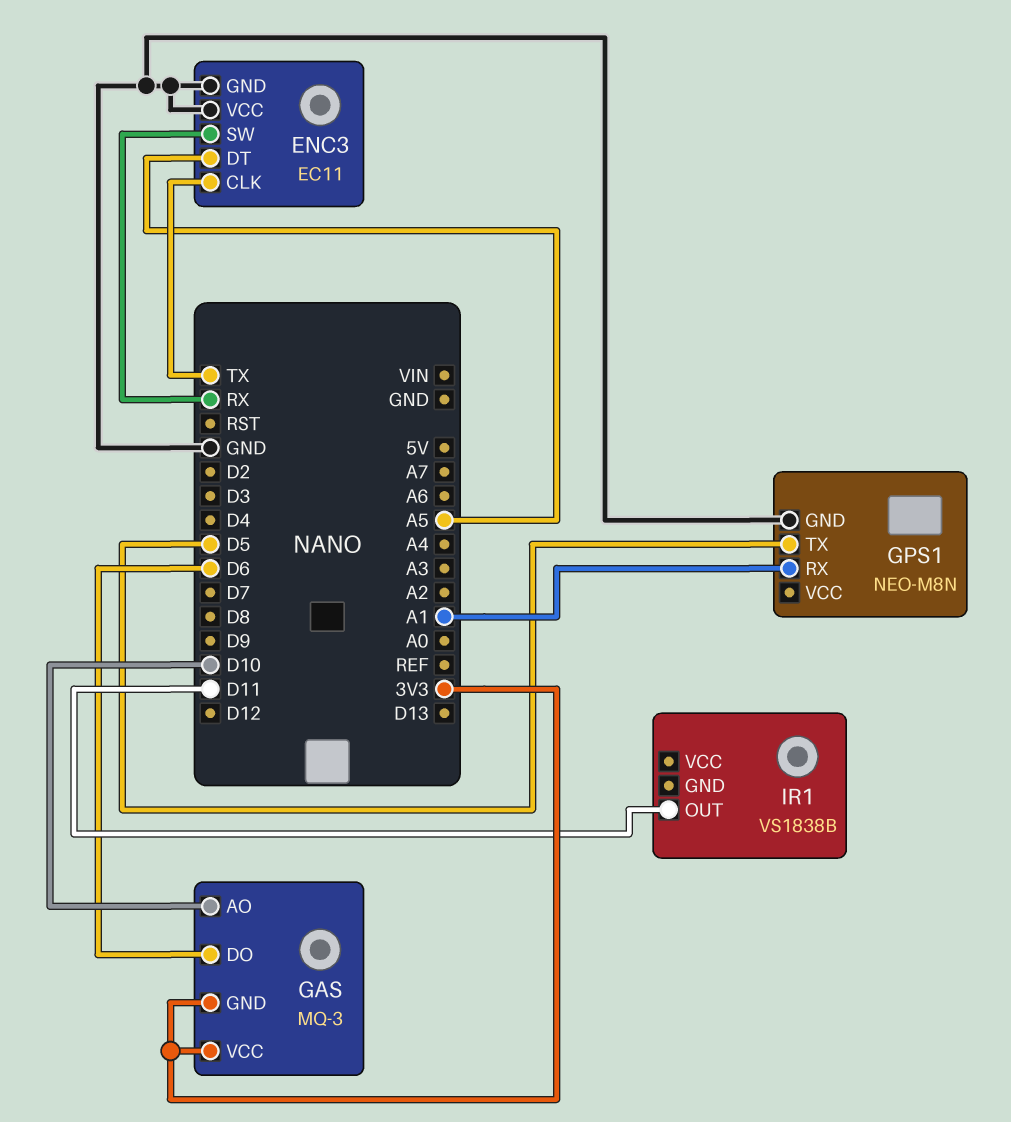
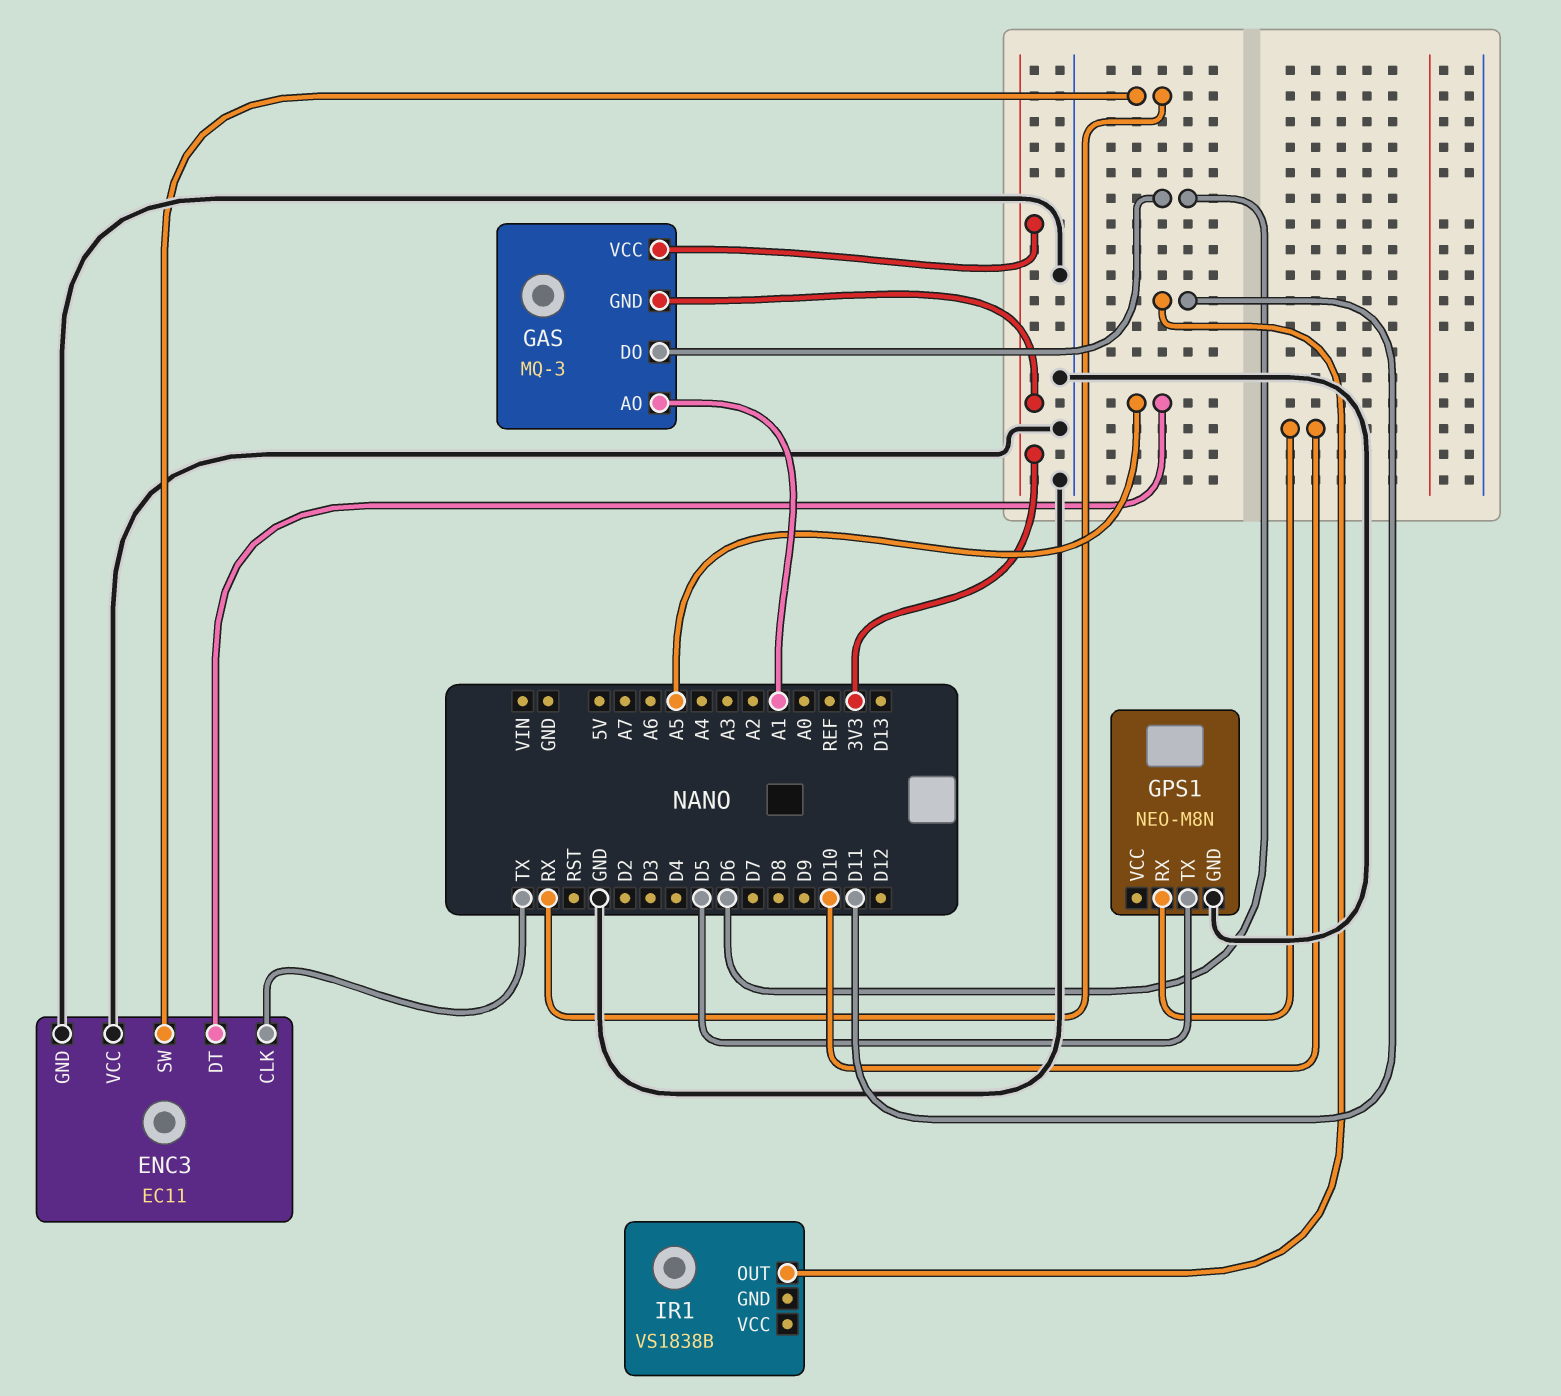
GAS pin AO: D10 -> A1
GPS1 pin RX: A1 -> D10

